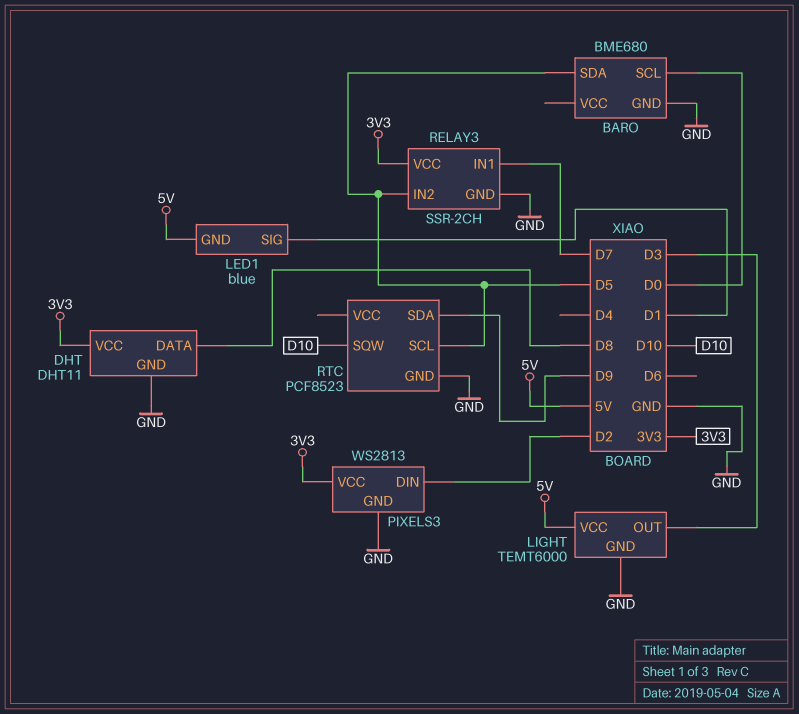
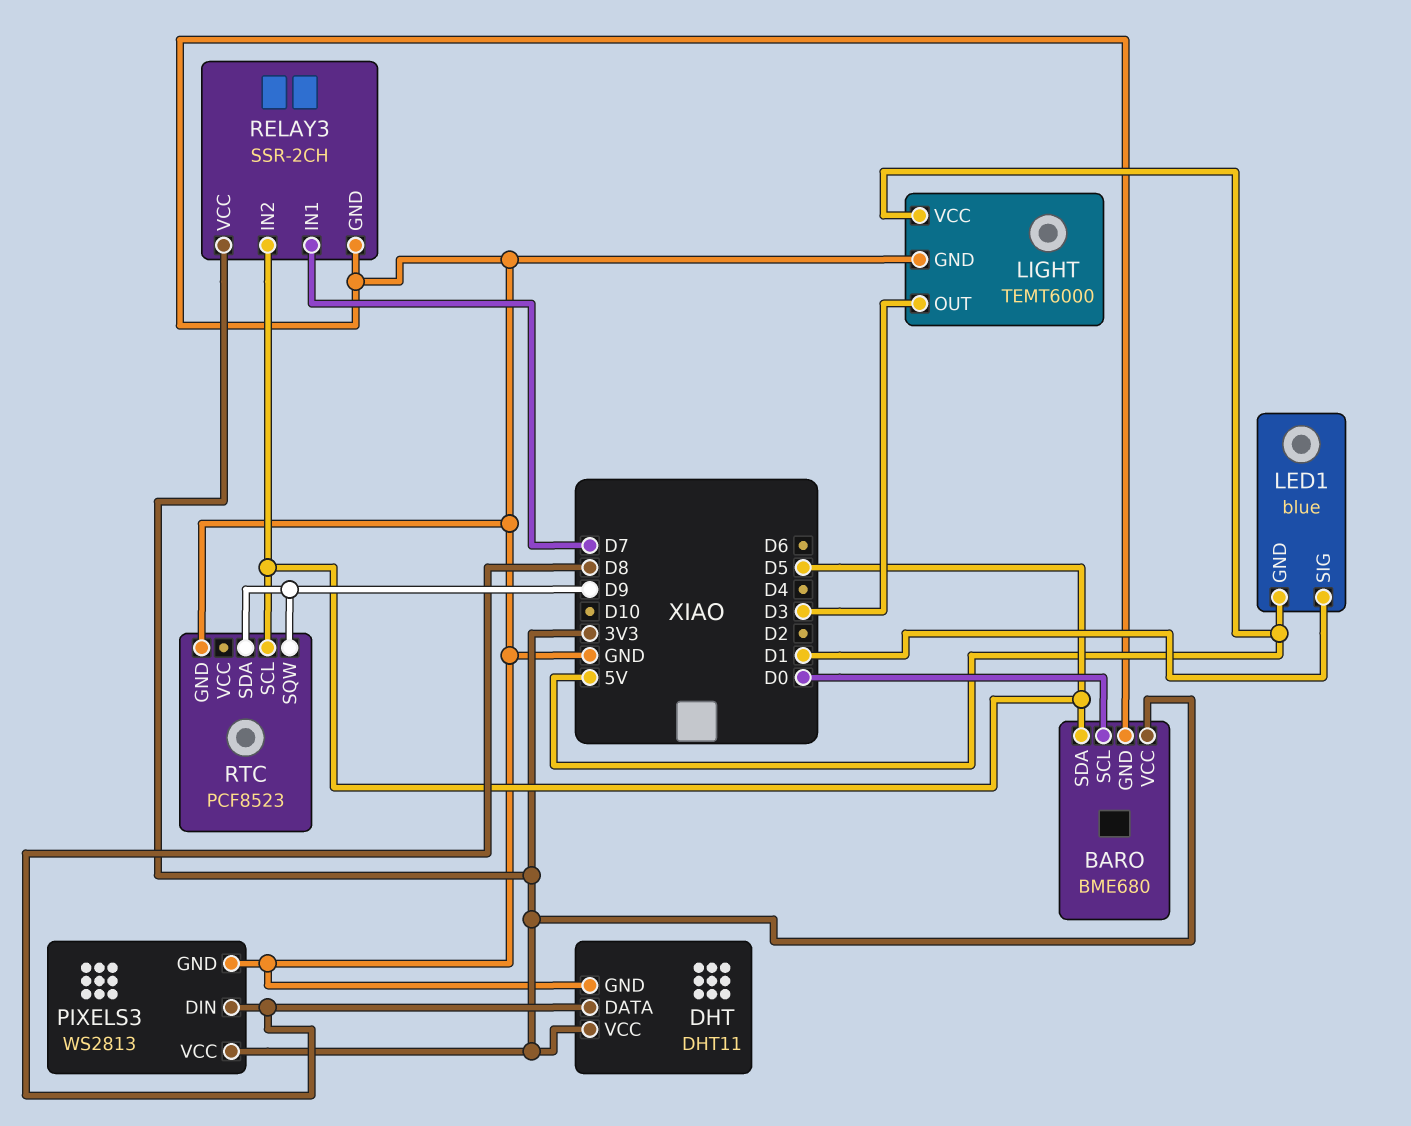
BARO pin VCC: none -> 3V3
PIXELS3 pin DIN: D2 -> D8
RTC pin SQW: D10 -> D9

